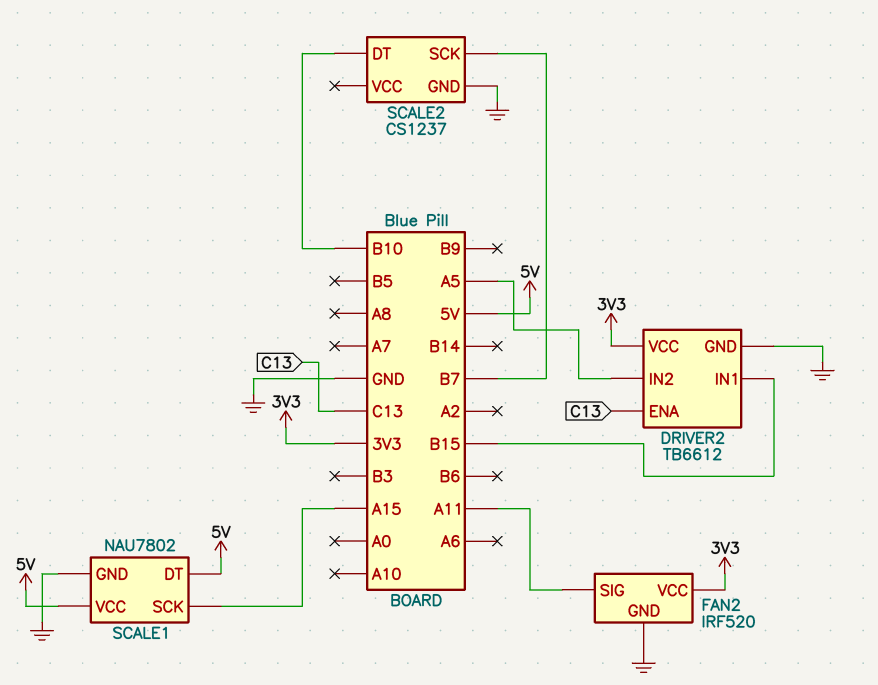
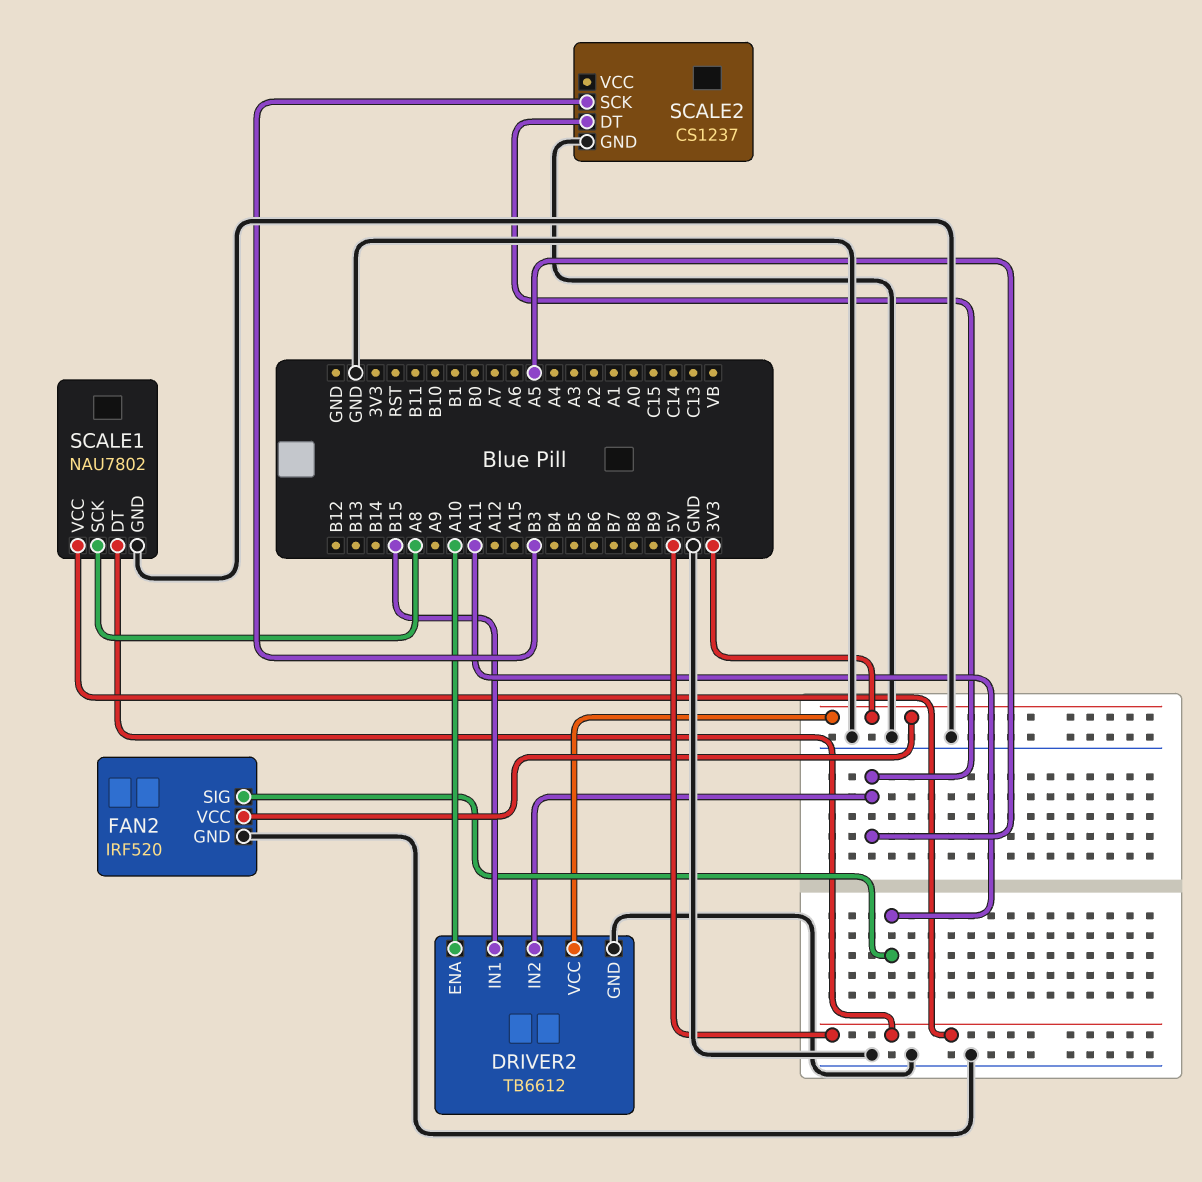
DRIVER2 pin ENA: C13 -> A10
SCALE1 pin SCK: A15 -> A8
SCALE2 pin DT: B10 -> A5
SCALE2 pin SCK: B7 -> B3

